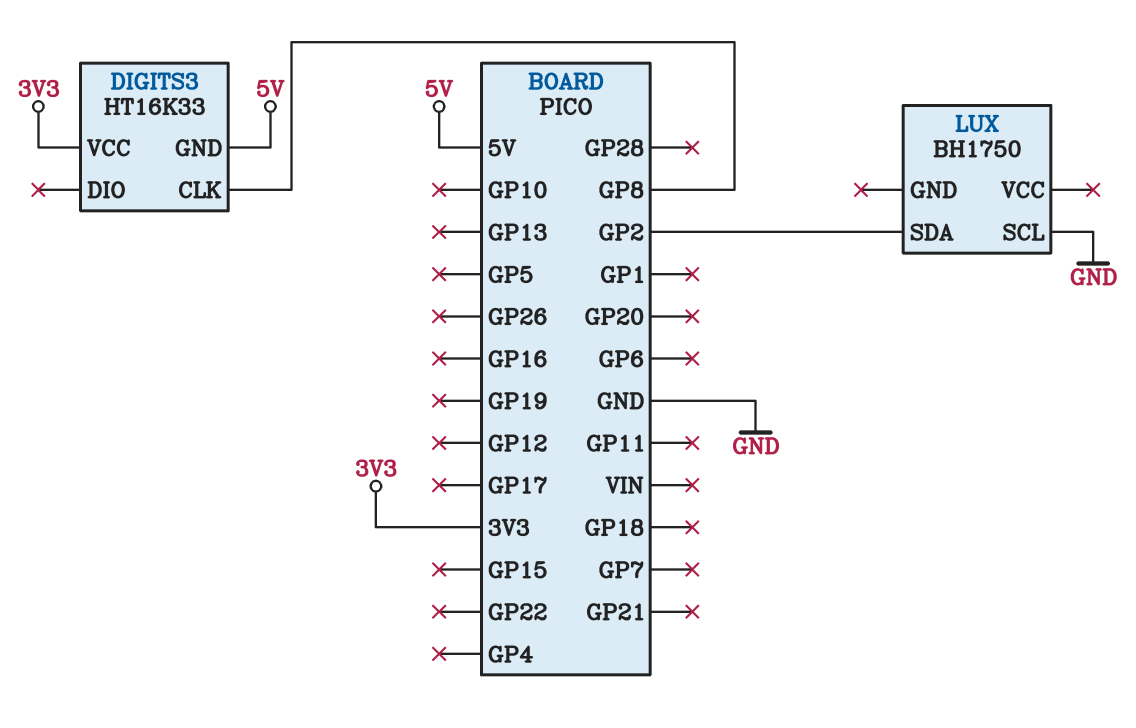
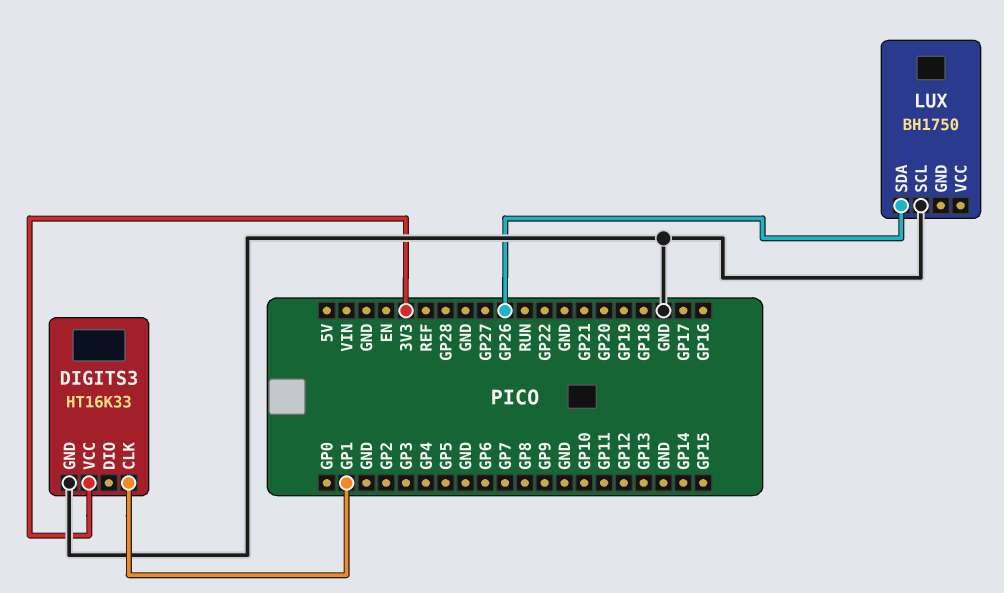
DIGITS3 pin CLK: GP8 -> GP1
DIGITS3 pin GND: 5V -> GND
LUX pin SDA: GP2 -> GP26

